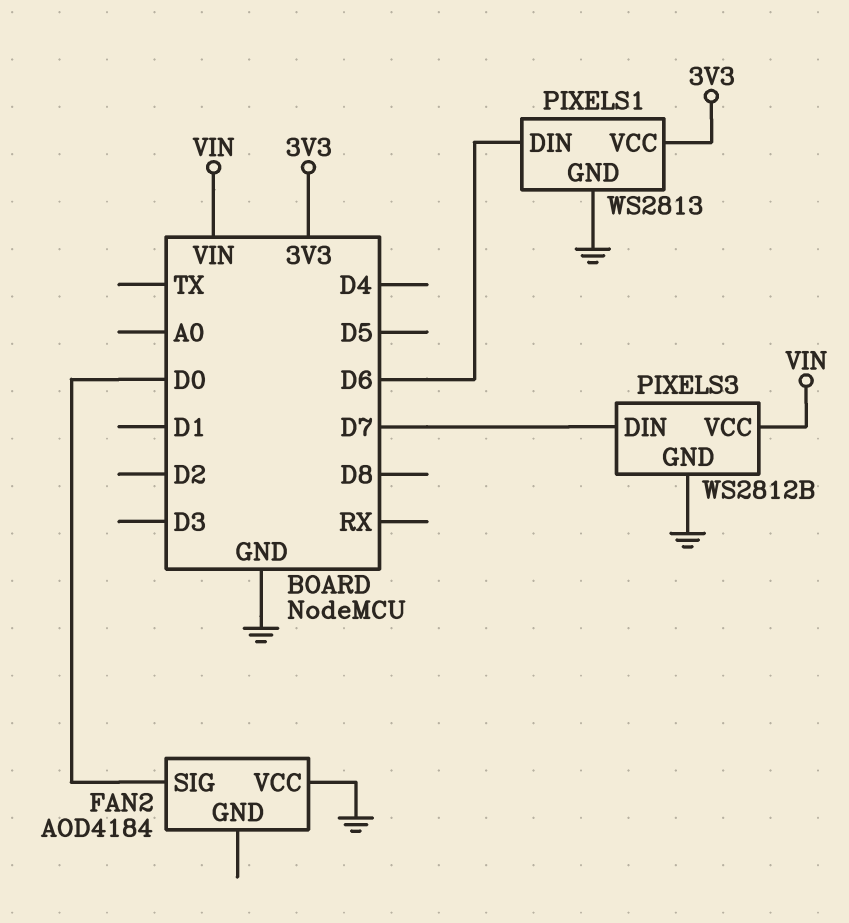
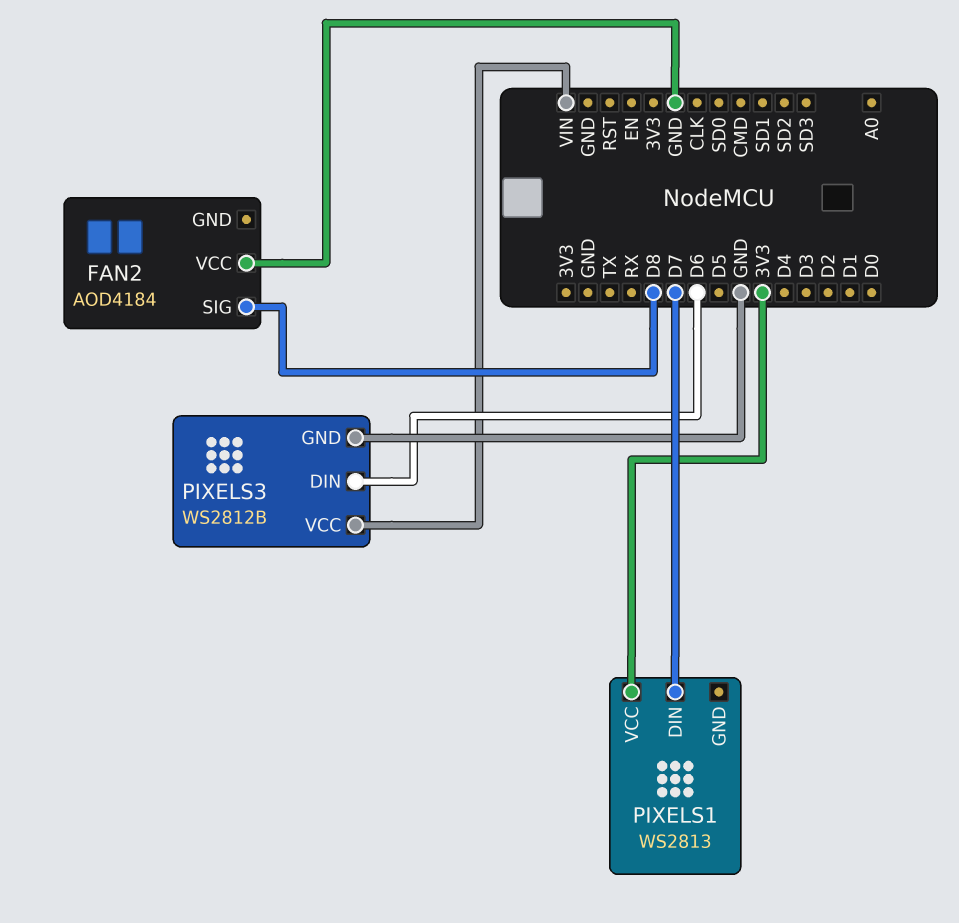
FAN2 pin SIG: D0 -> D8
PIXELS1 pin DIN: D6 -> D7
PIXELS1 pin GND: GND -> none
PIXELS3 pin DIN: D7 -> D6

